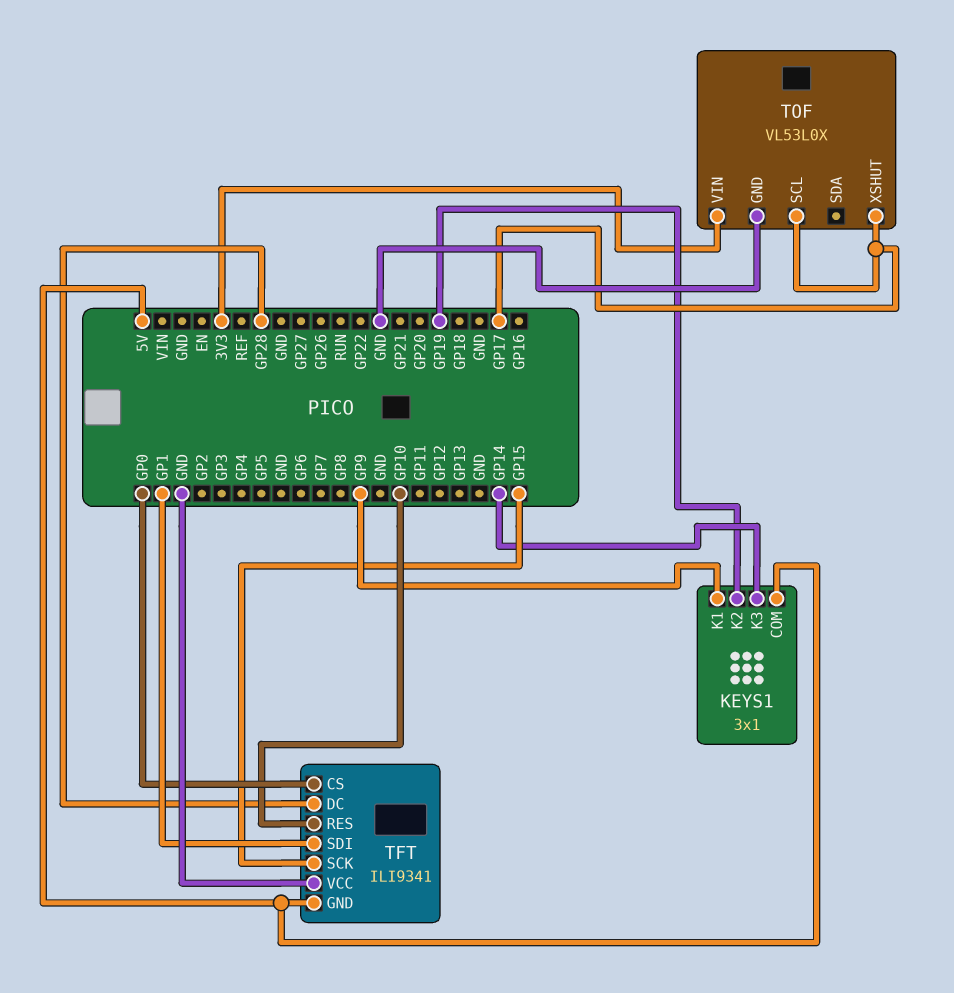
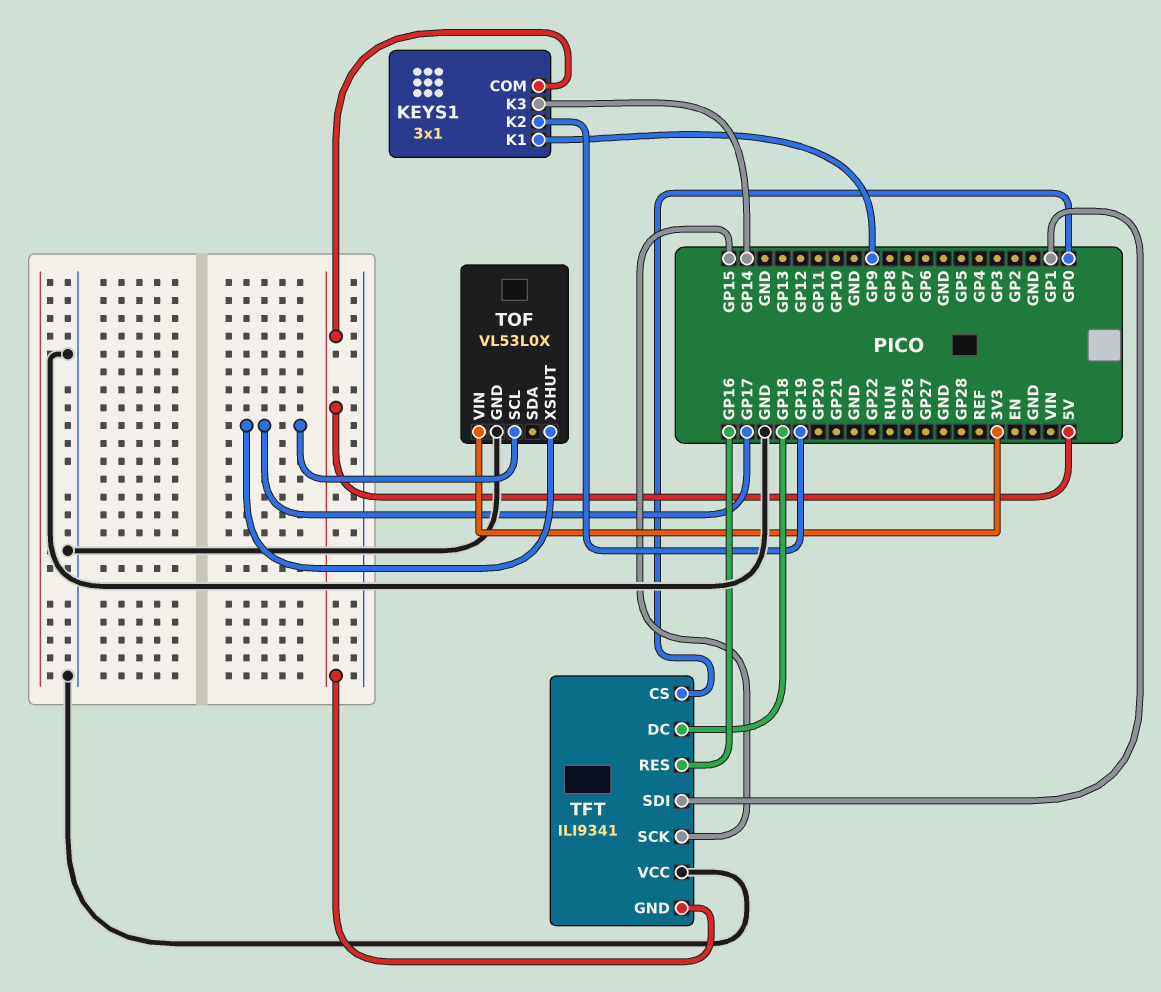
TFT pin DC: GP28 -> GP18
TFT pin RES: GP10 -> GP16

